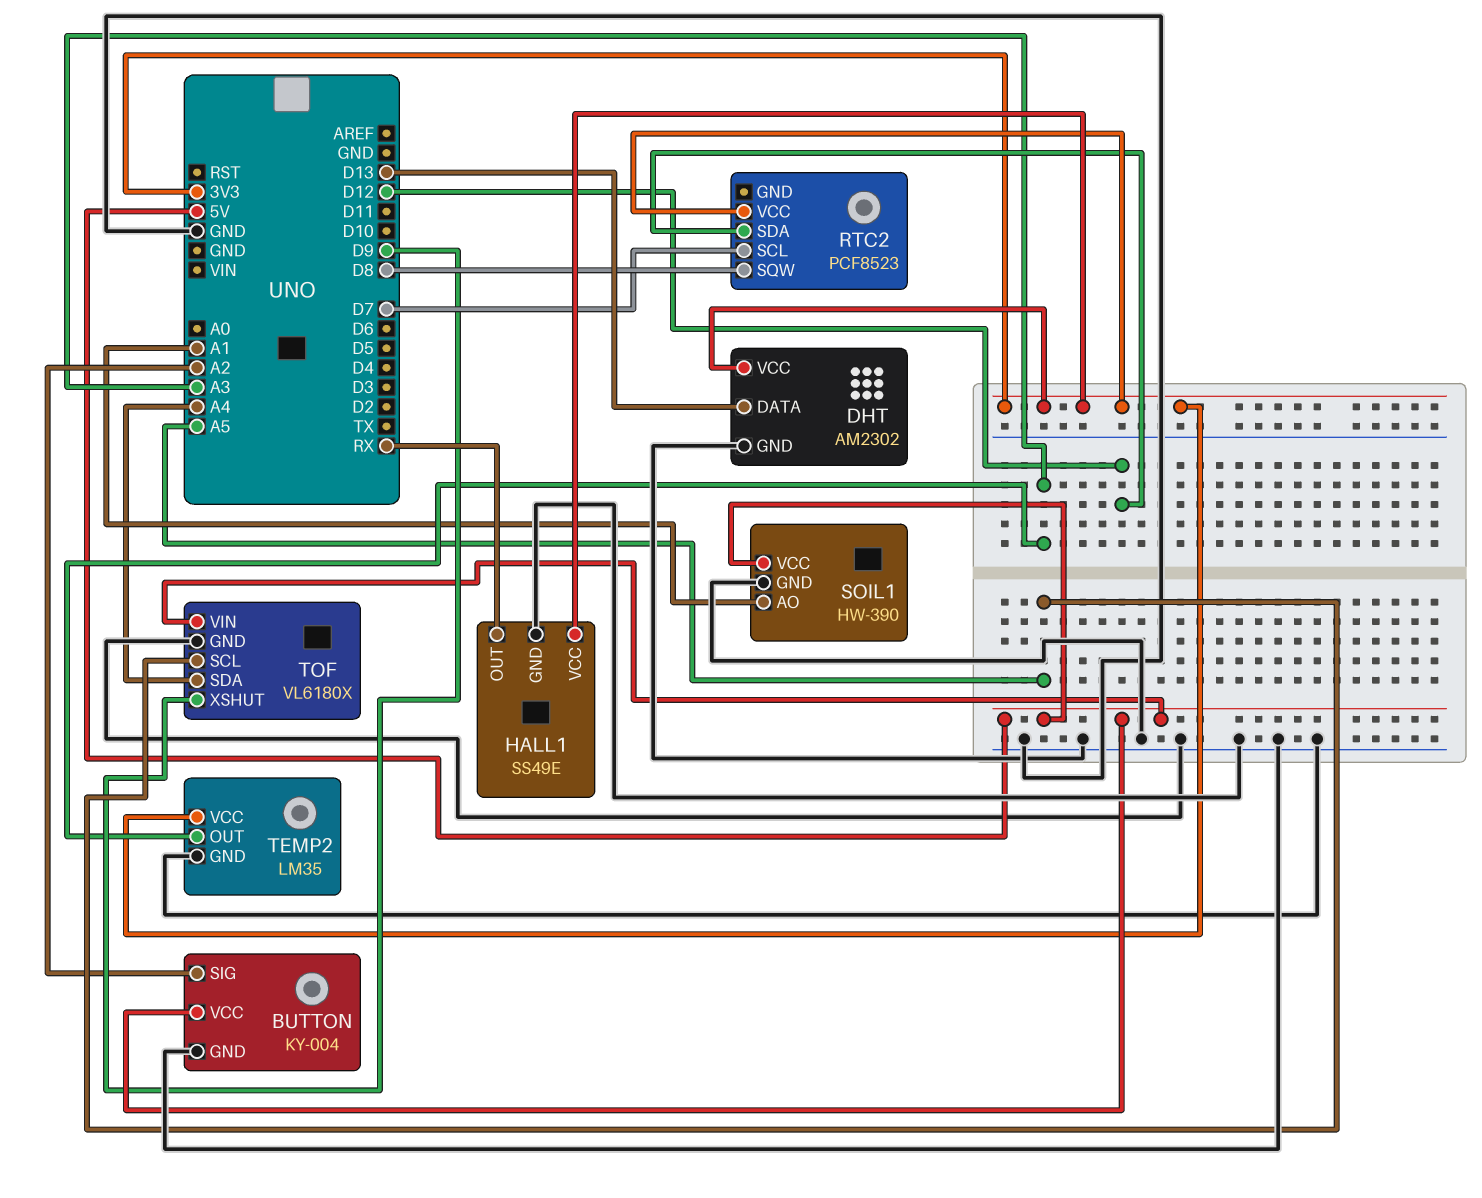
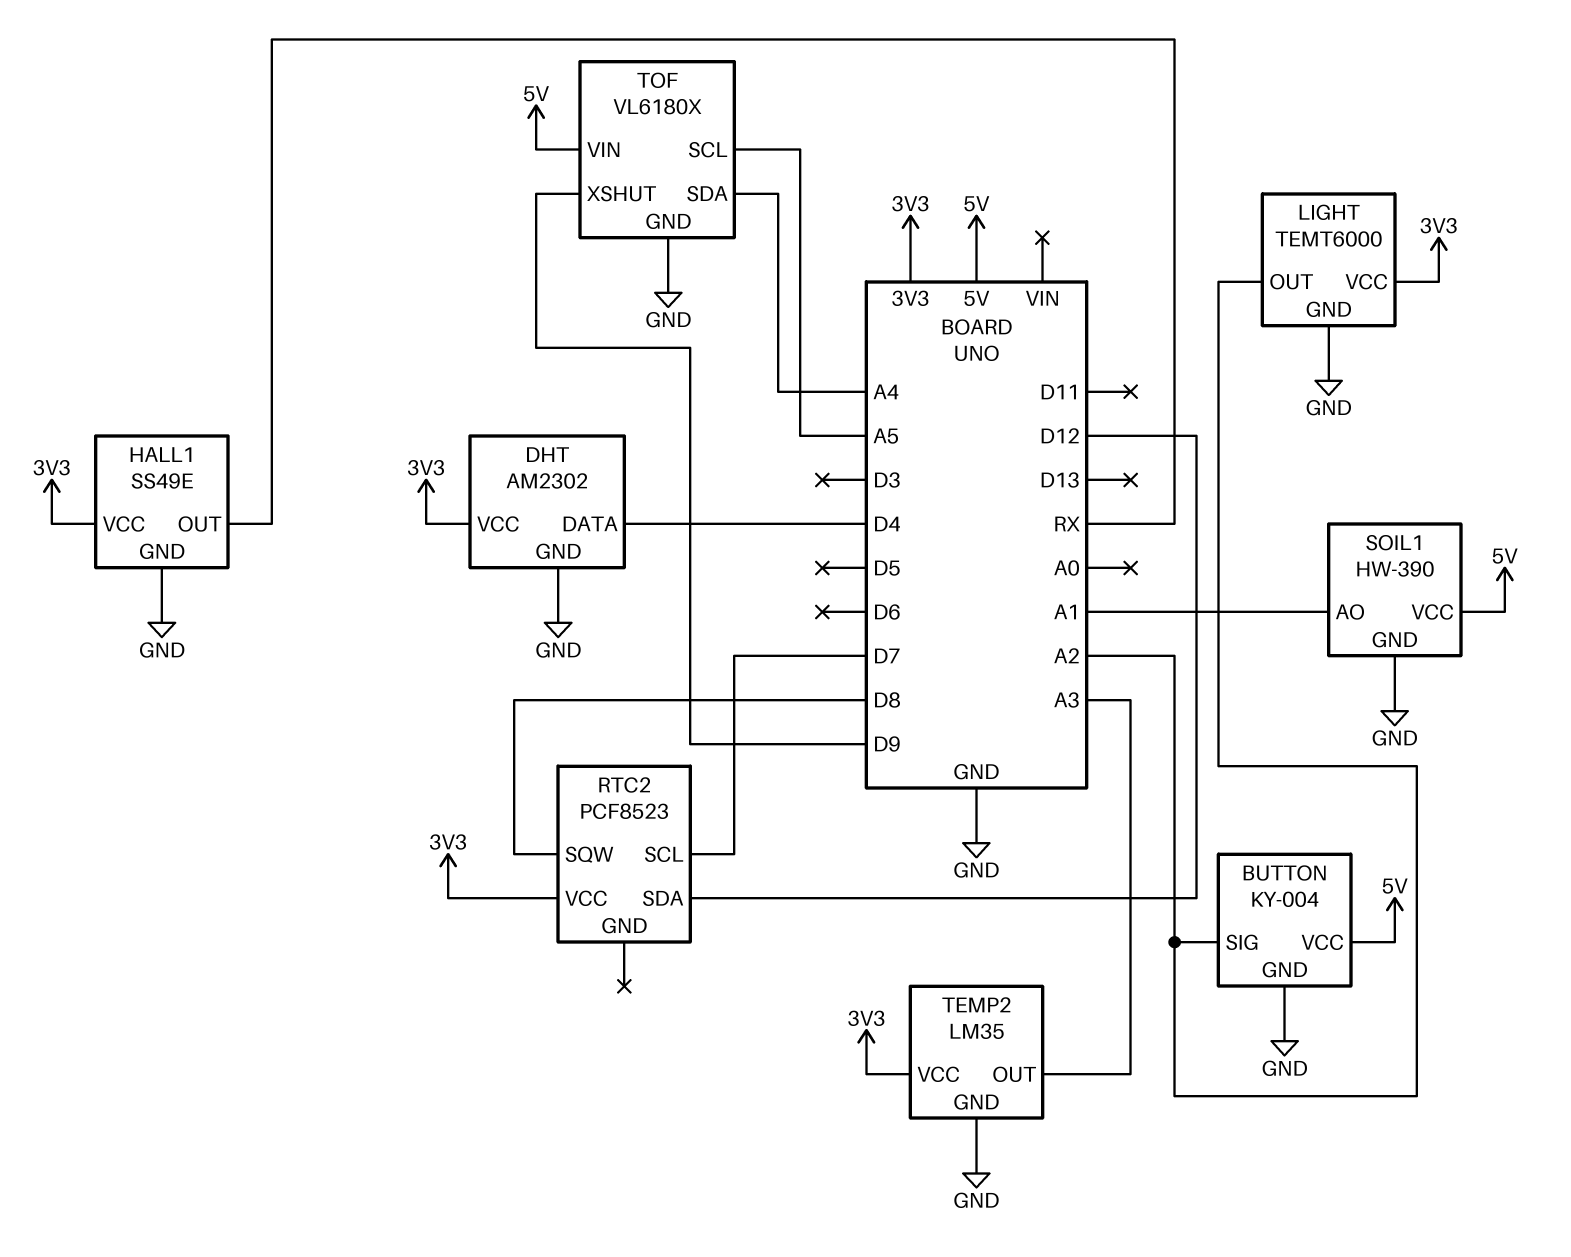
DHT pin DATA: D13 -> D4
LIGHT: none -> TEMT6000
LIGHT pin GND: none -> GND
LIGHT pin OUT: none -> A2
LIGHT pin VCC: none -> 3V3

